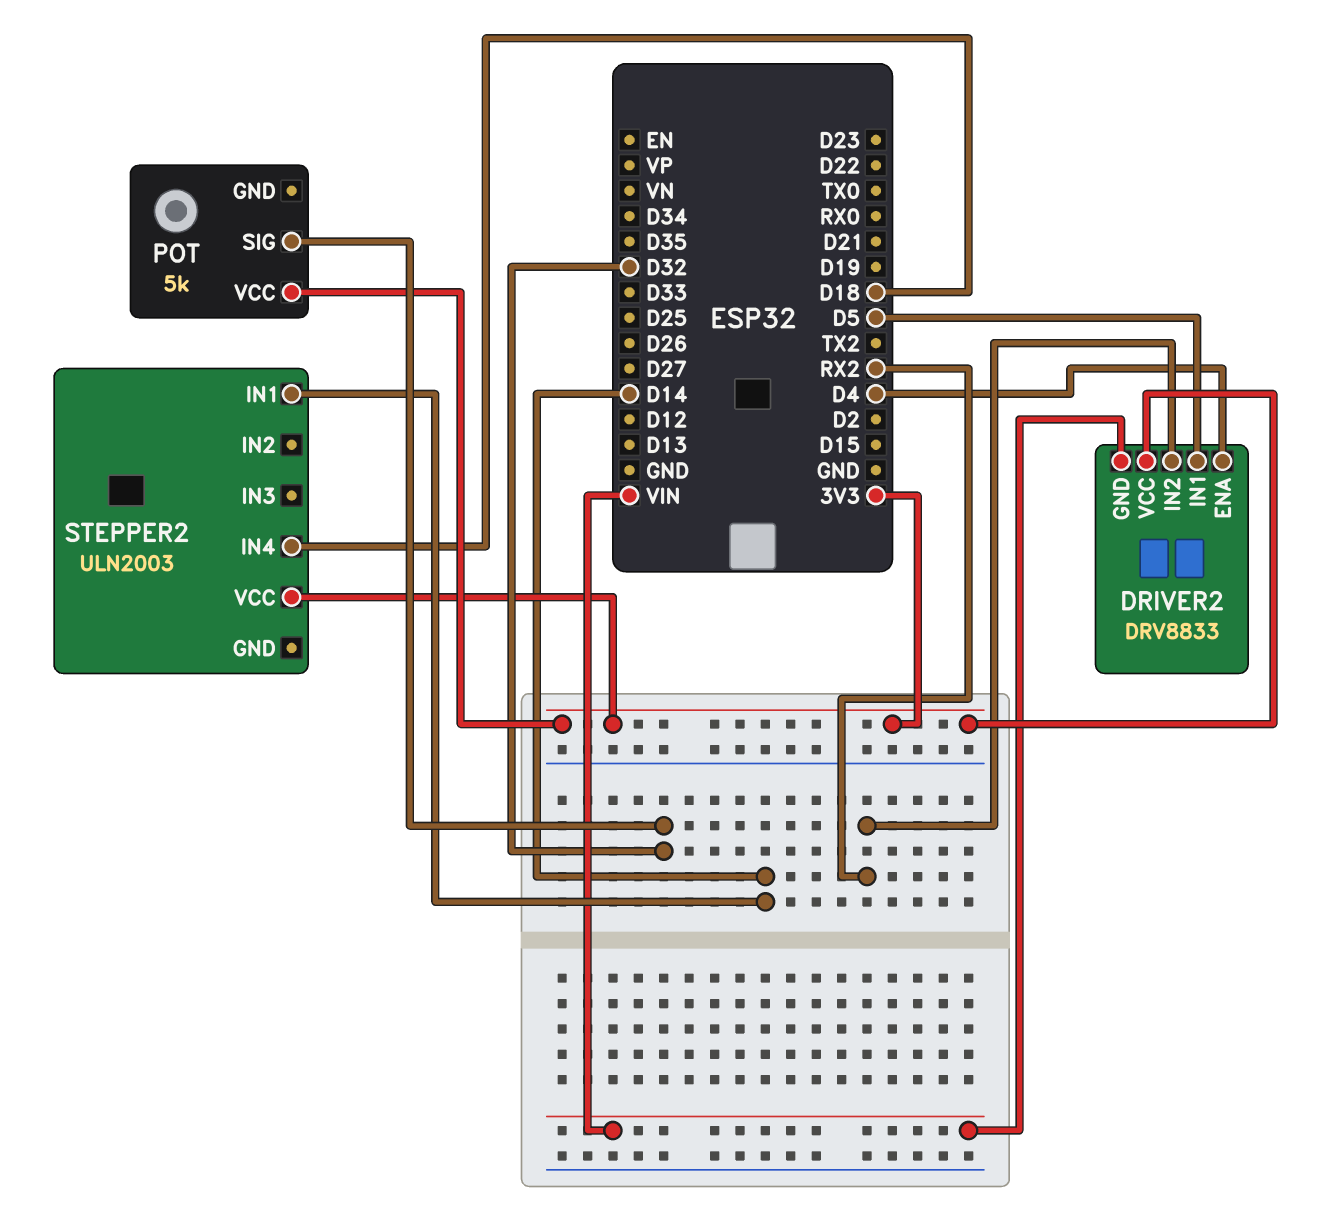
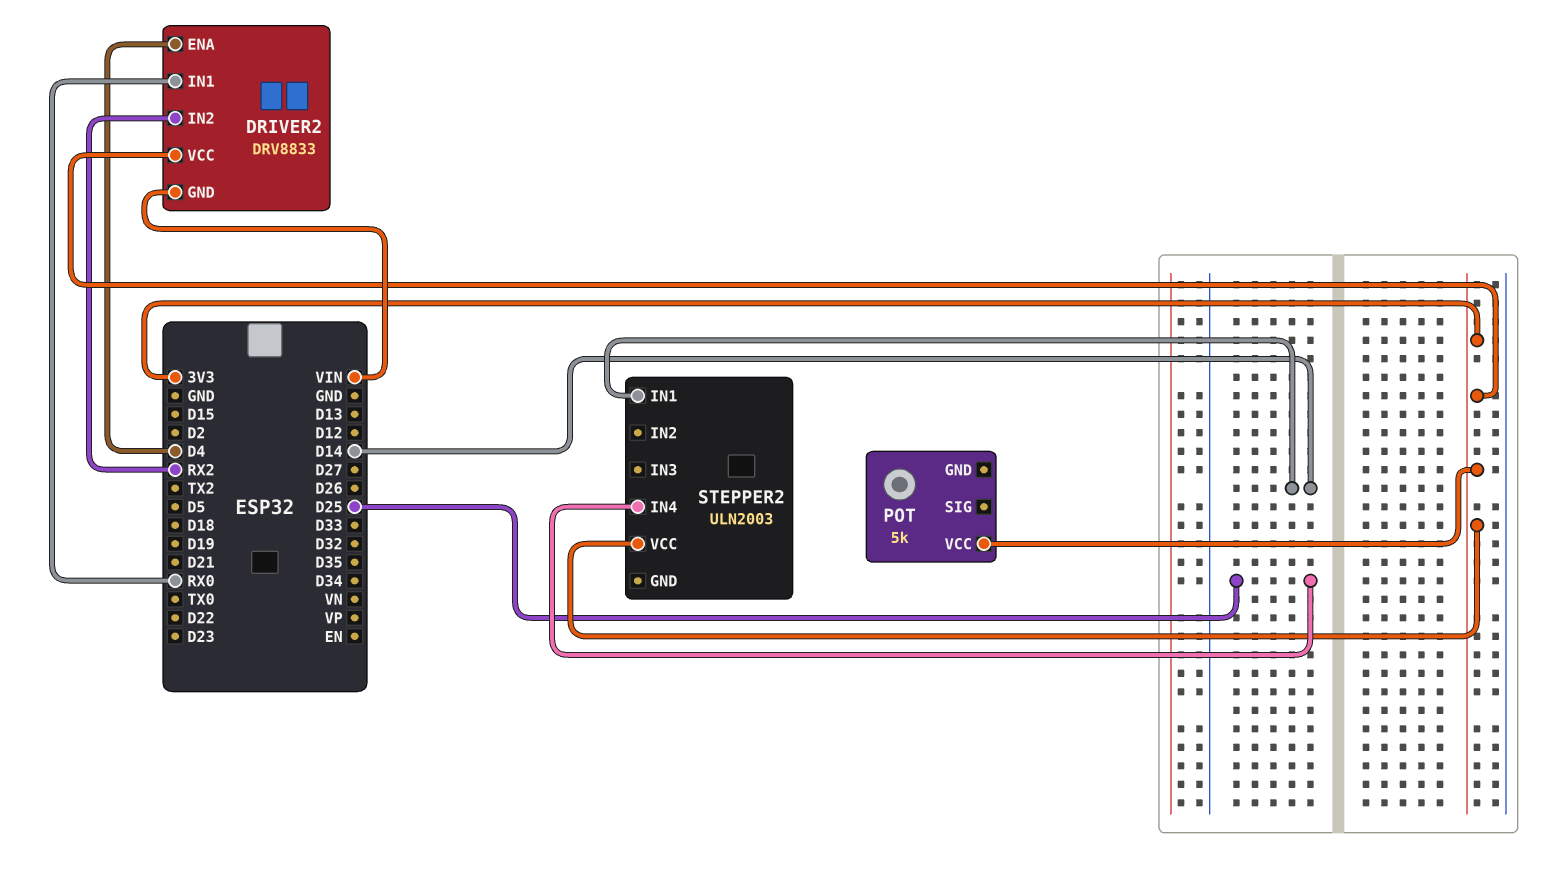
DRIVER2 pin IN1: D5 -> RX0
POT pin SIG: D32 -> none
STEPPER2 pin IN4: D18 -> D25

